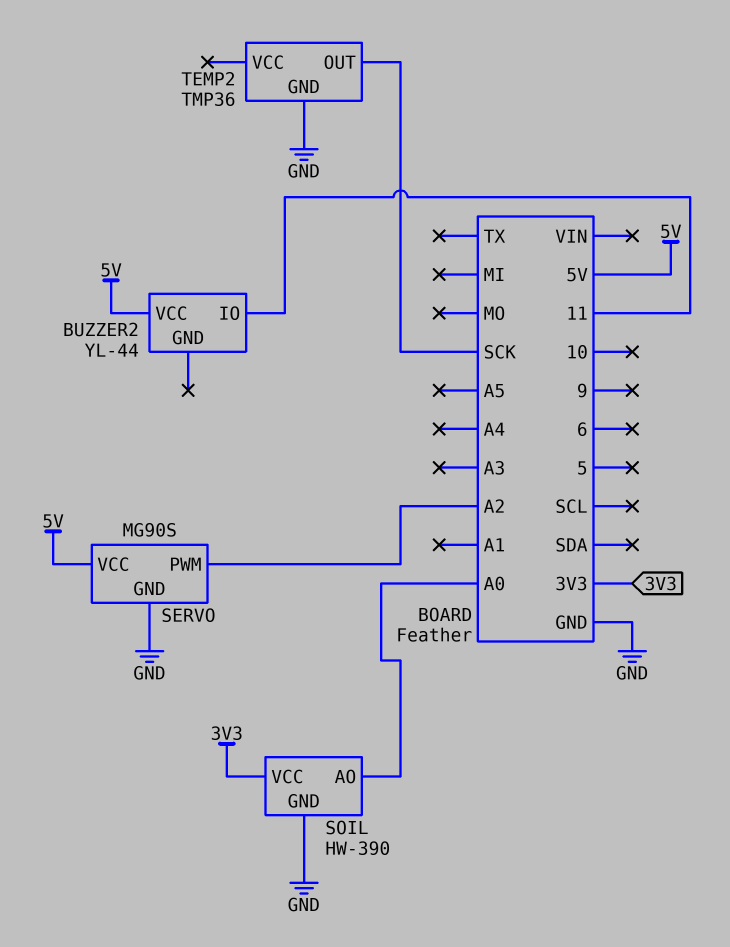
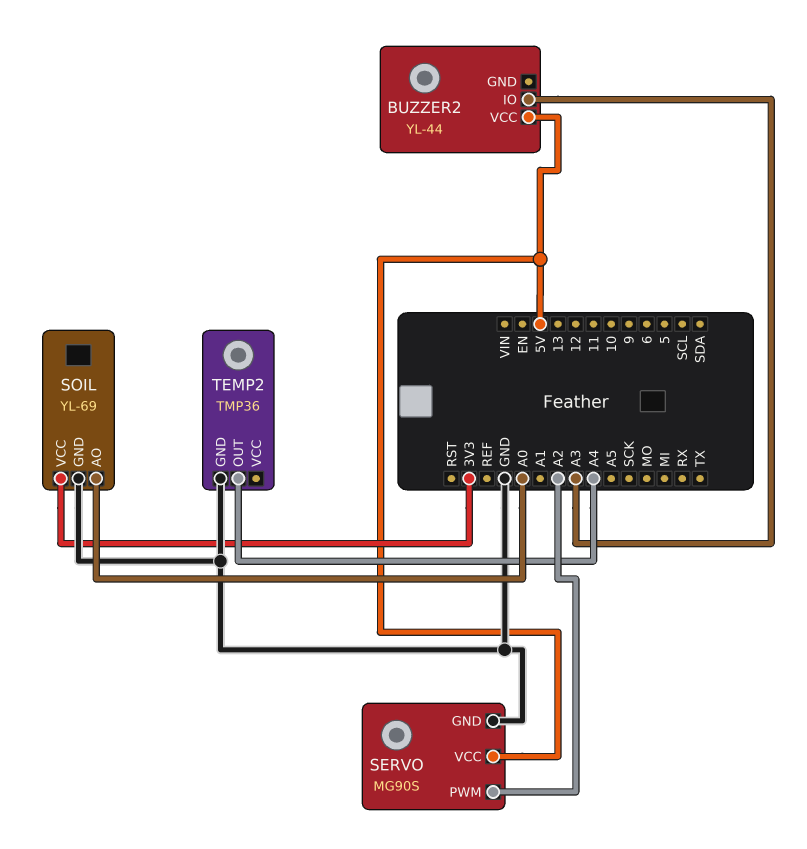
BUZZER2 pin IO: 11 -> A3
SOIL: HW-390 -> YL-69
TEMP2 pin OUT: SCK -> A4

